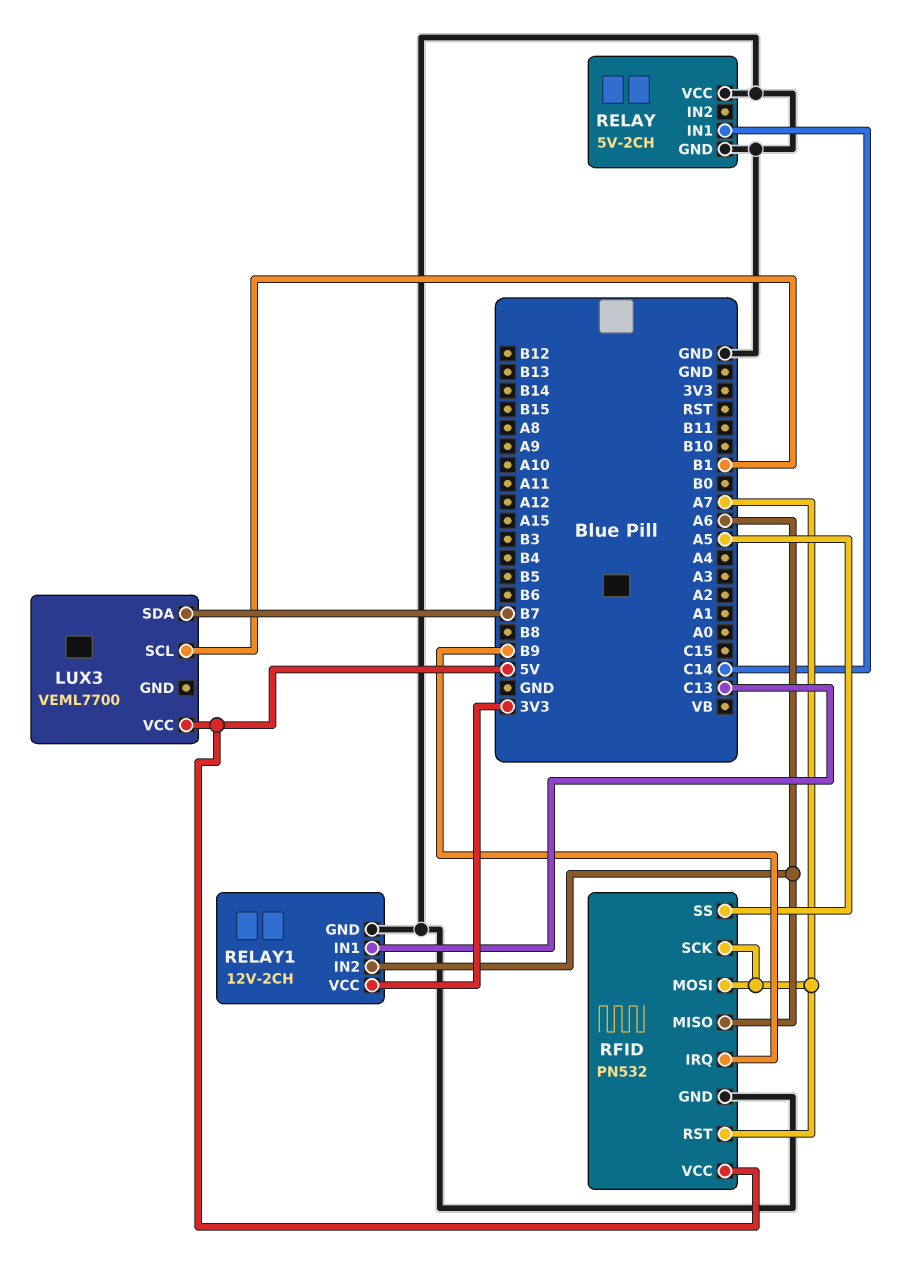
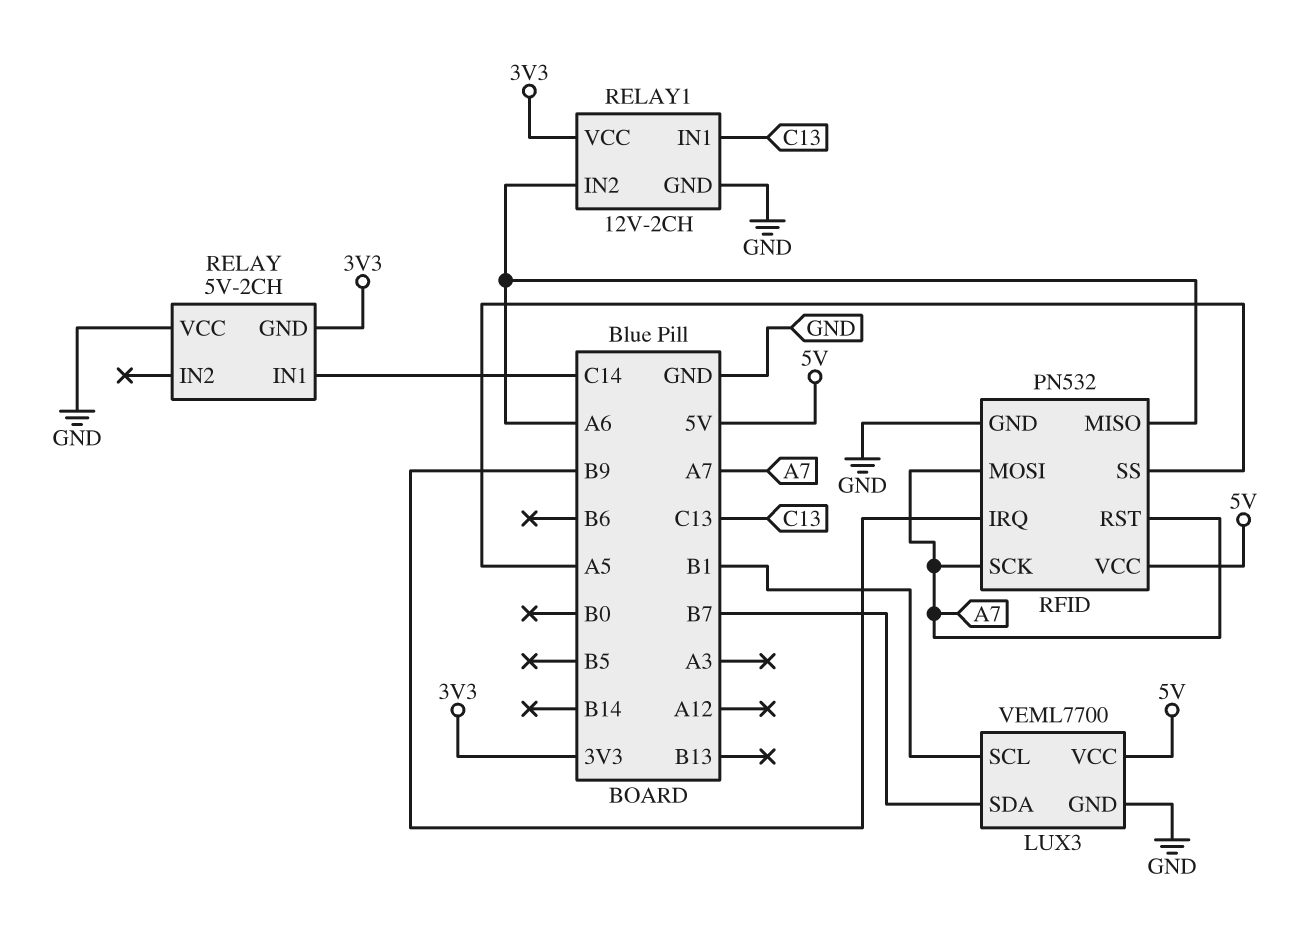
LUX3 pin GND: none -> GND
RELAY pin GND: GND -> 3V3

